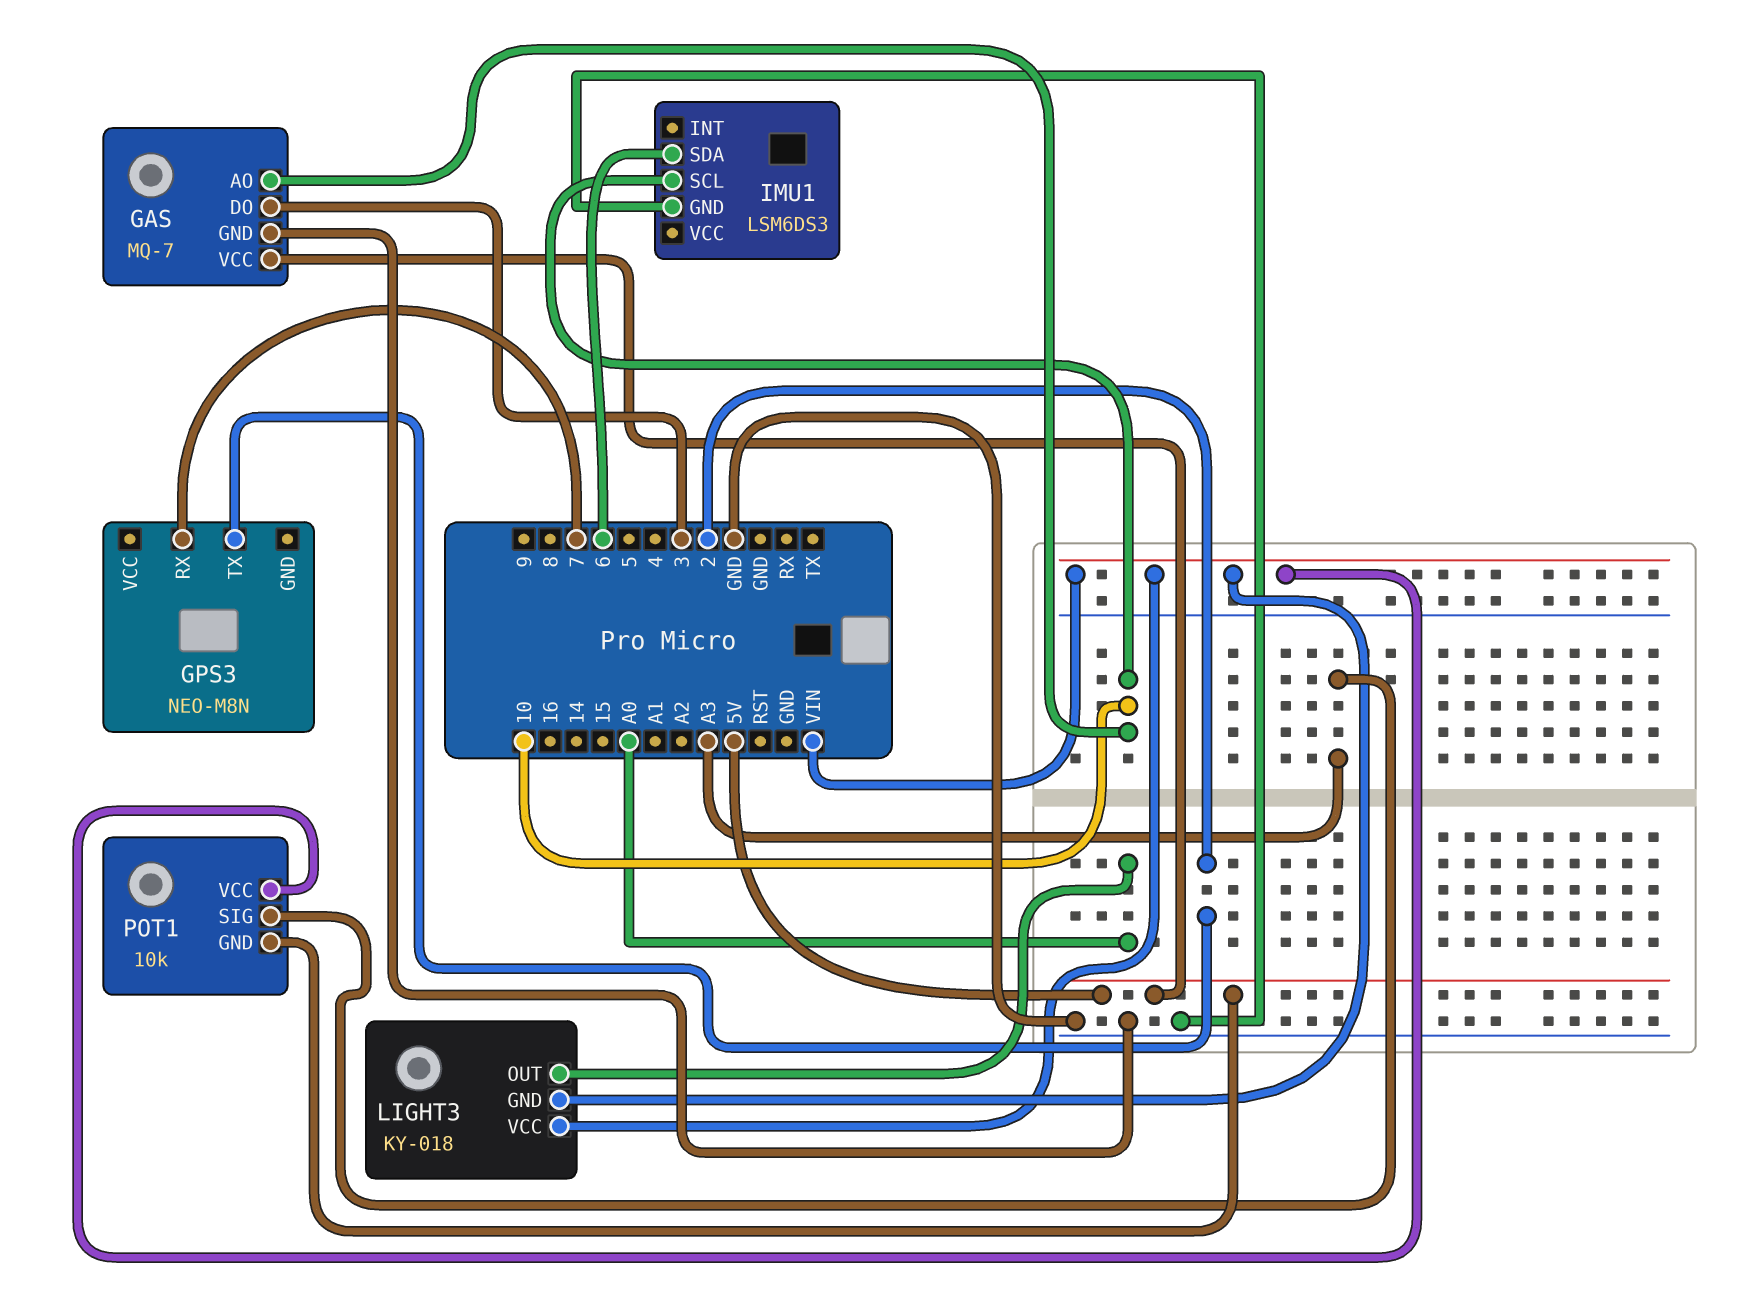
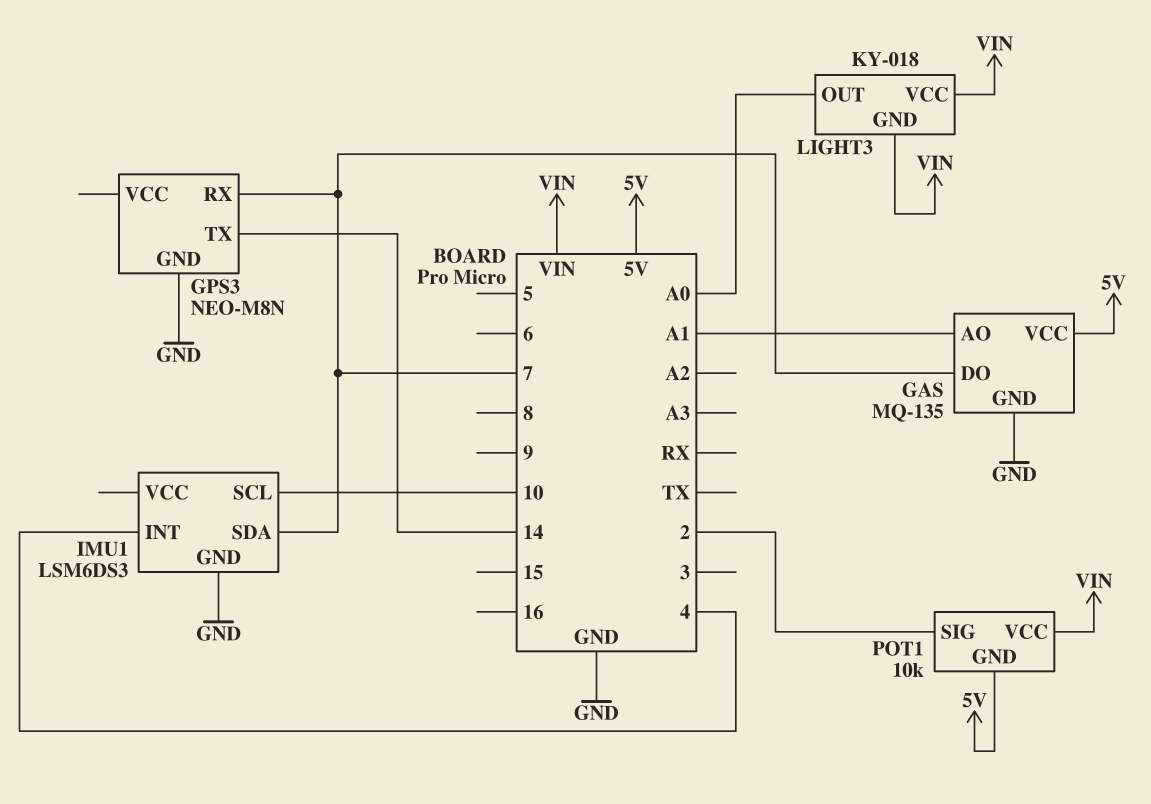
GAS: MQ-7 -> MQ-135
GAS pin AO: 10 -> A1
GAS pin DO: 3 -> 7
GPS3 pin GND: none -> GND
GPS3 pin TX: 2 -> 14
IMU1 pin INT: none -> 4
IMU1 pin SDA: 6 -> 7
POT1 pin SIG: A3 -> 2

